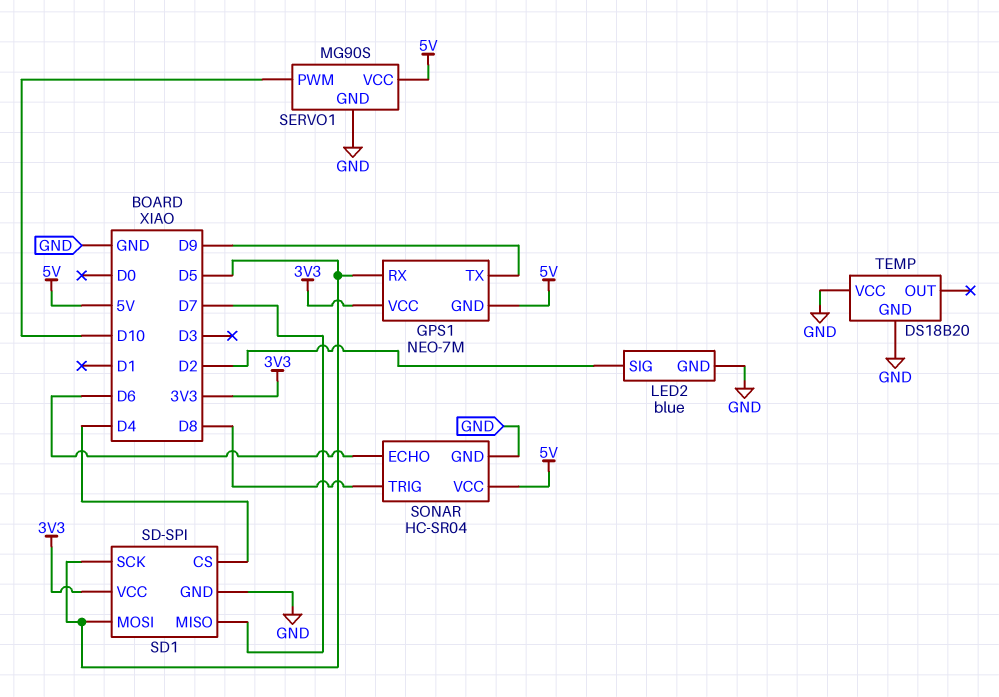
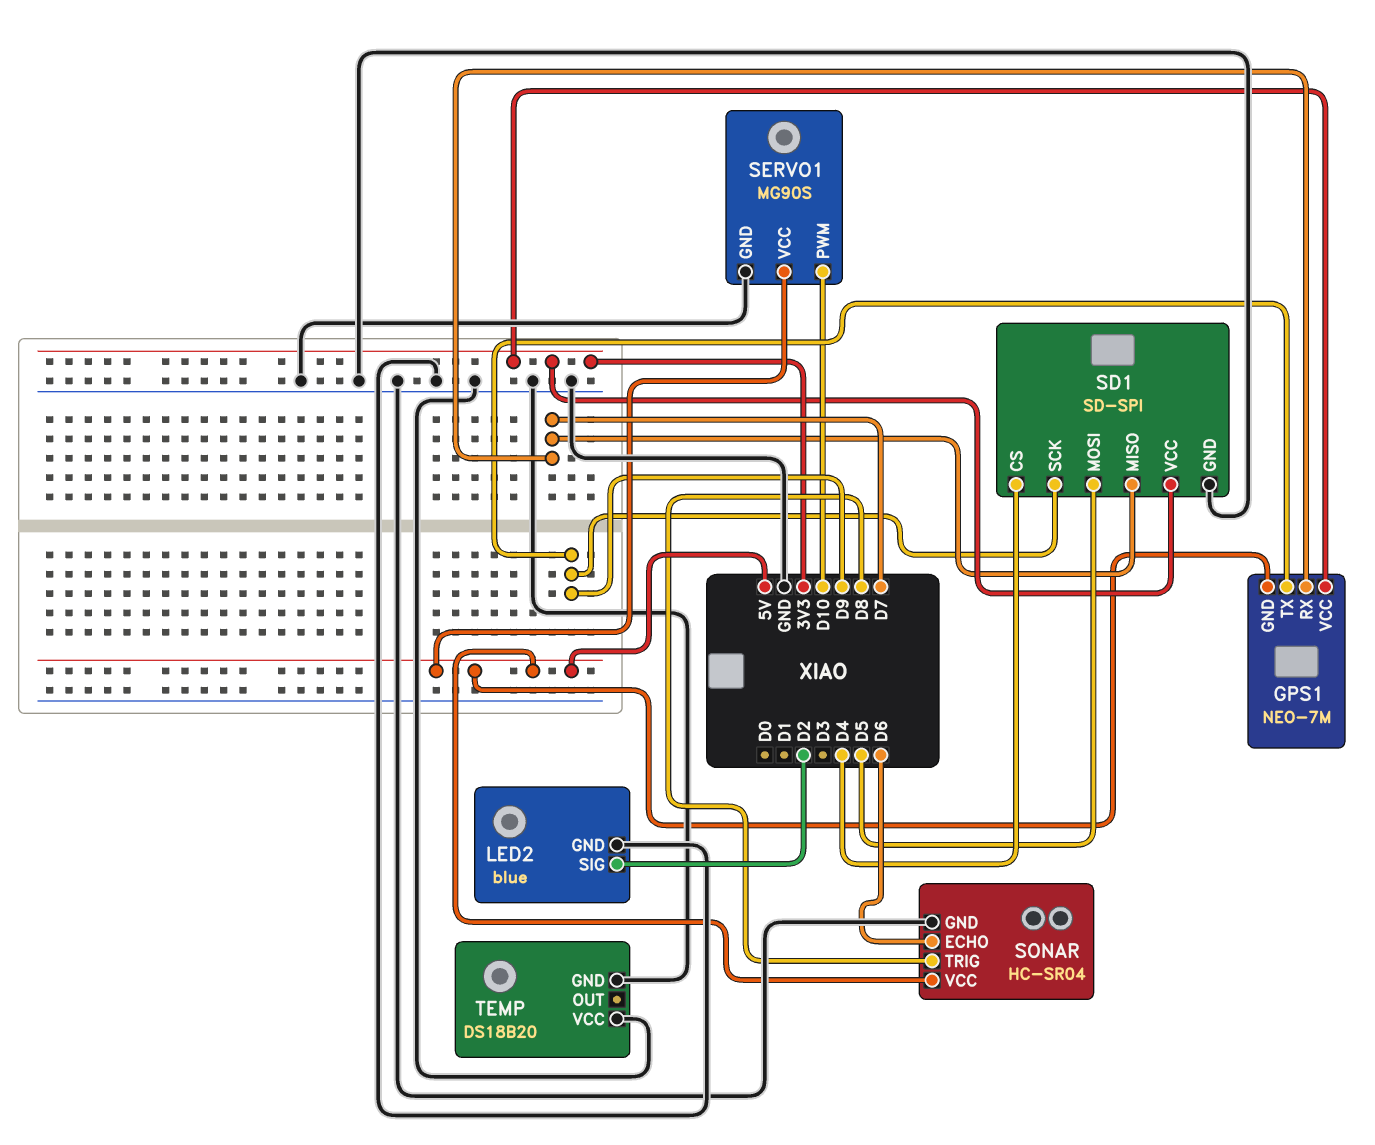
GPS1 pin RX: D5 -> D7
SD1 pin SCK: D5 -> D9

